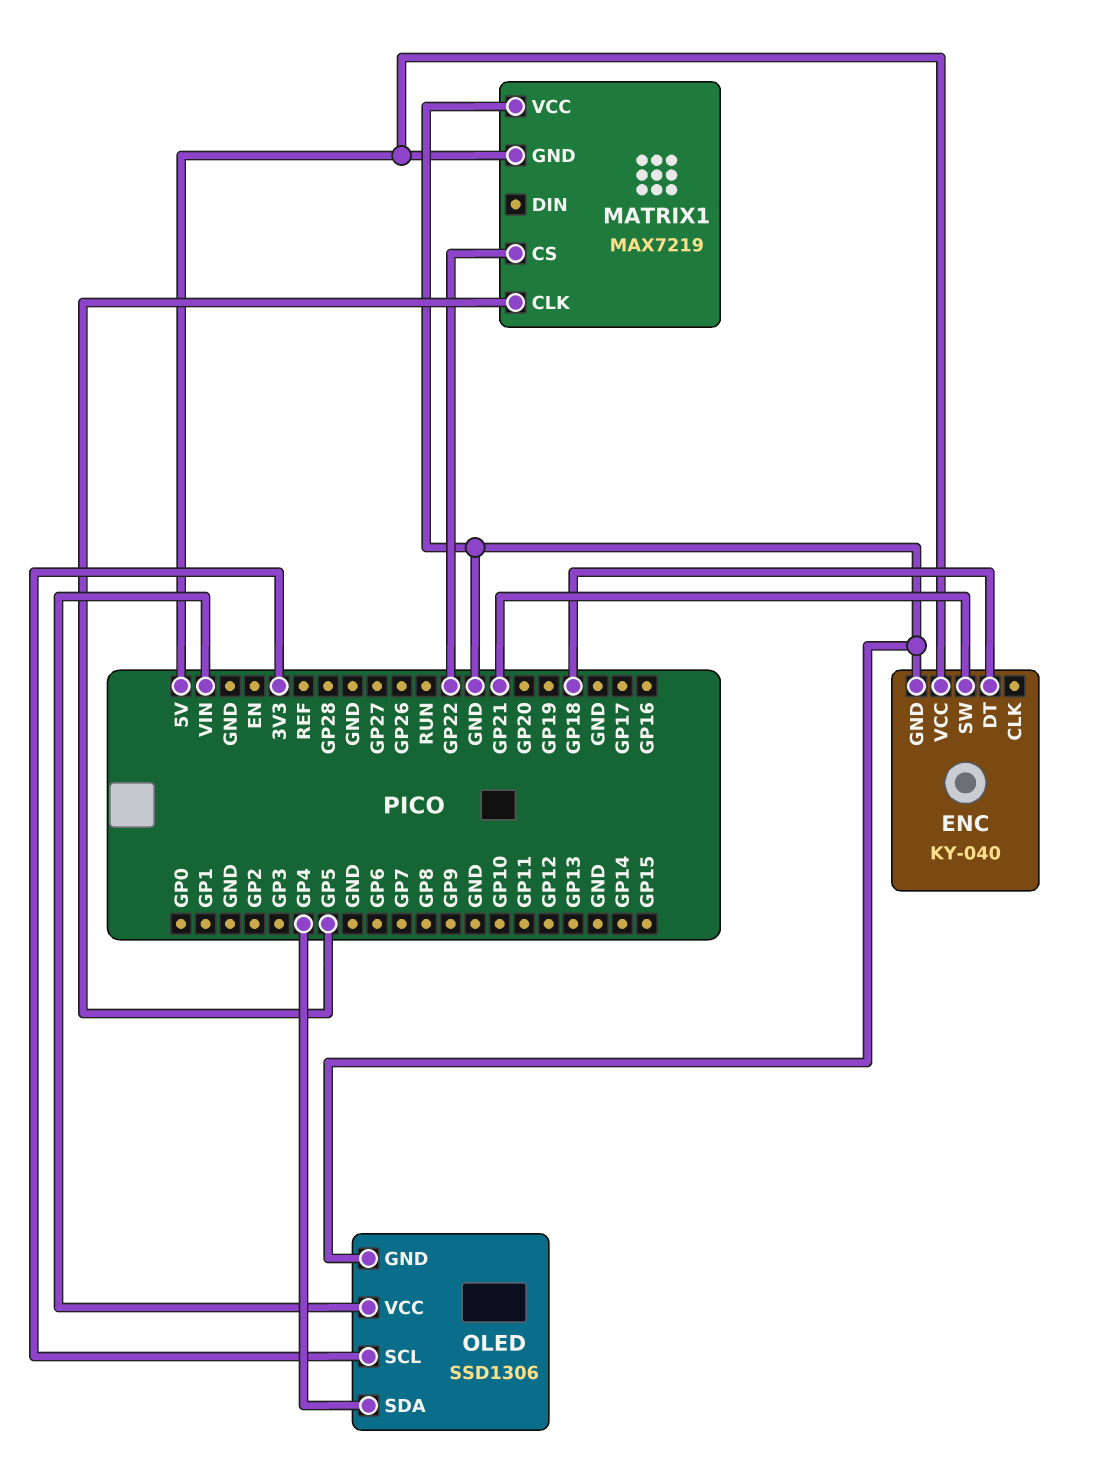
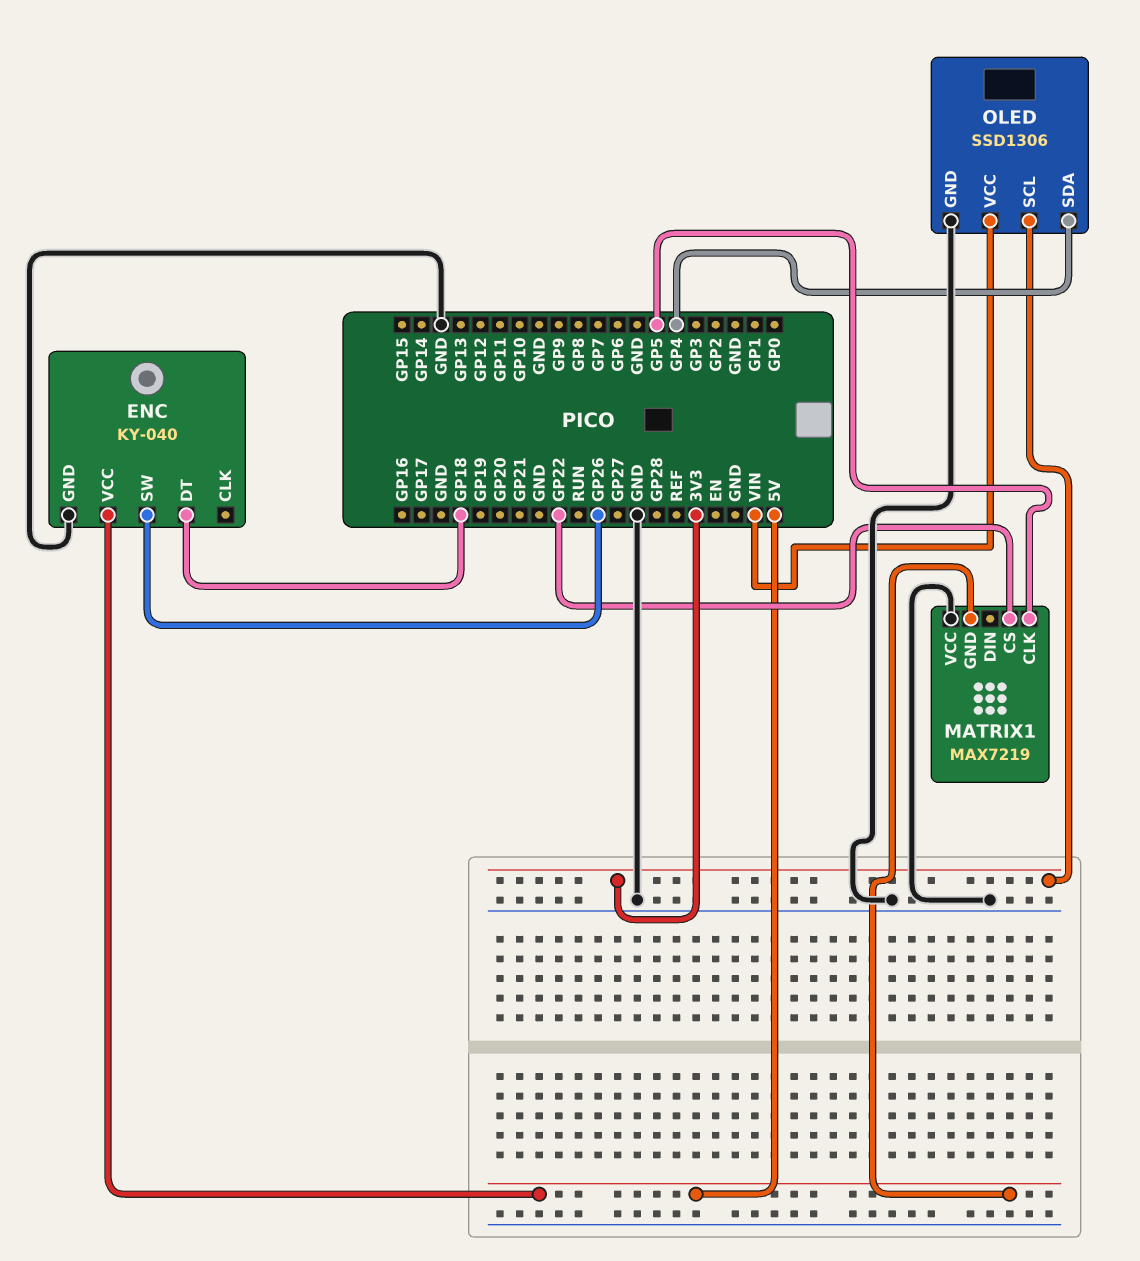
ENC pin SW: GP21 -> GP26

